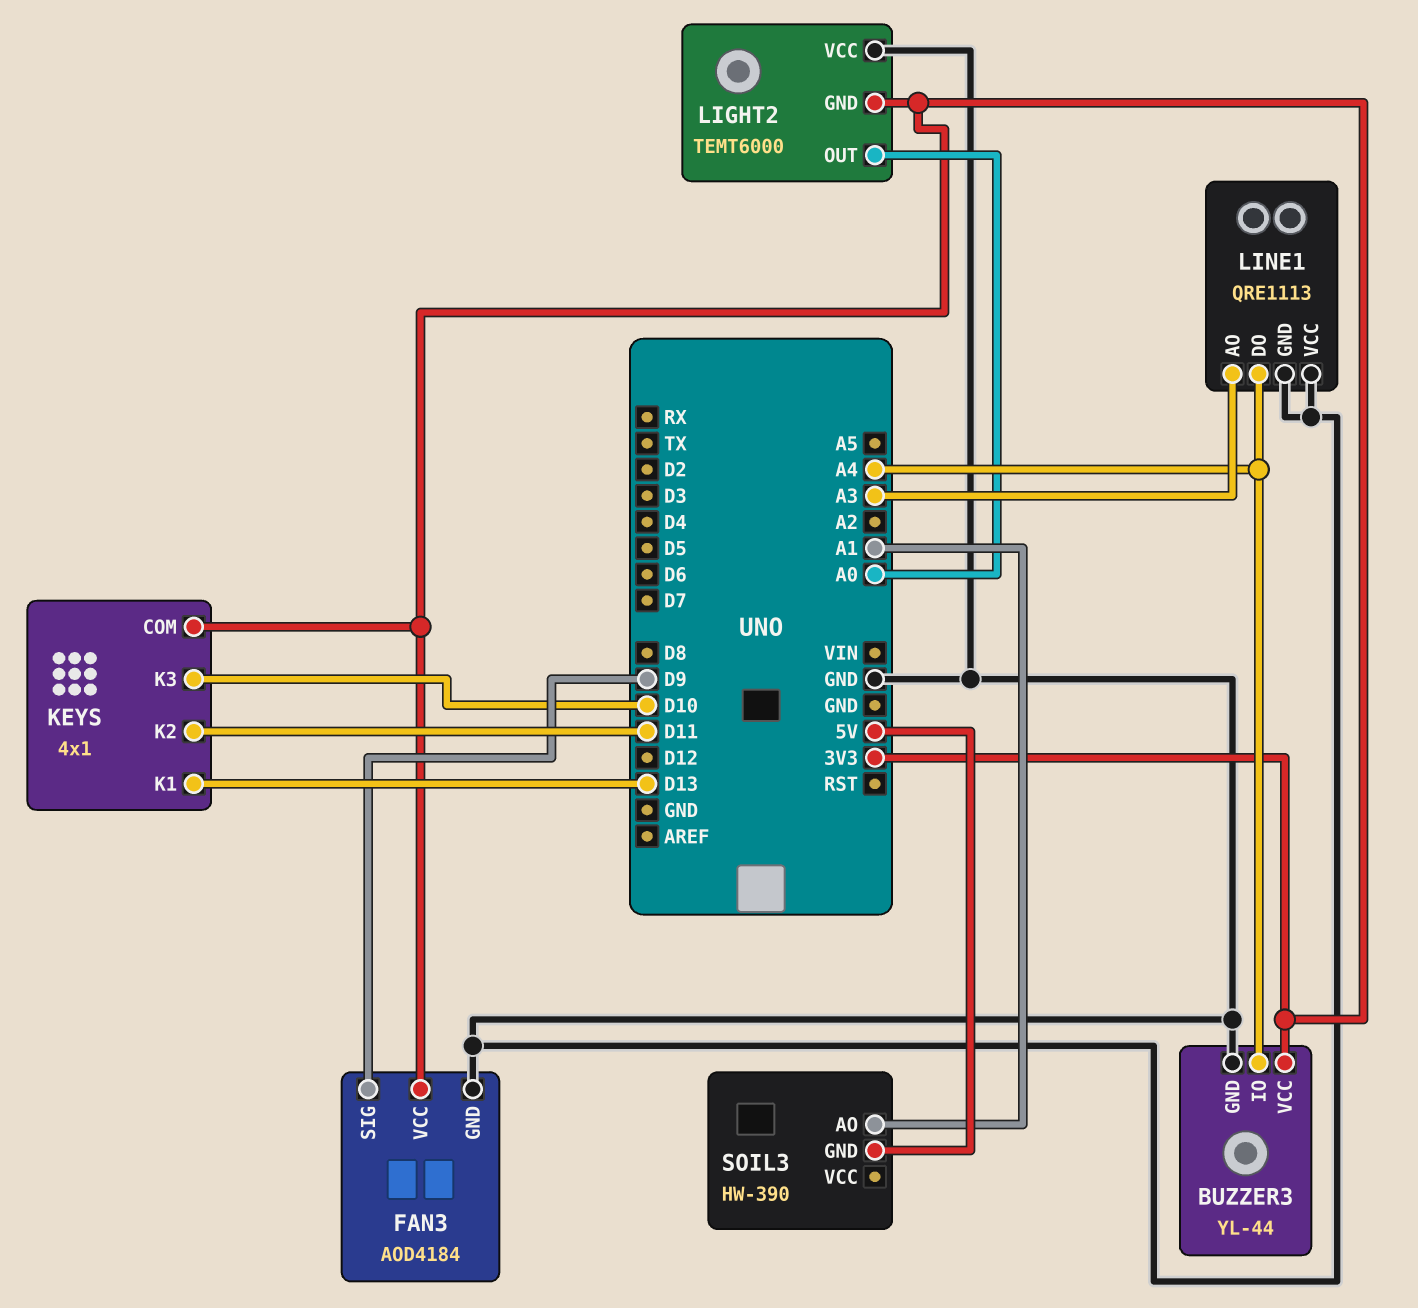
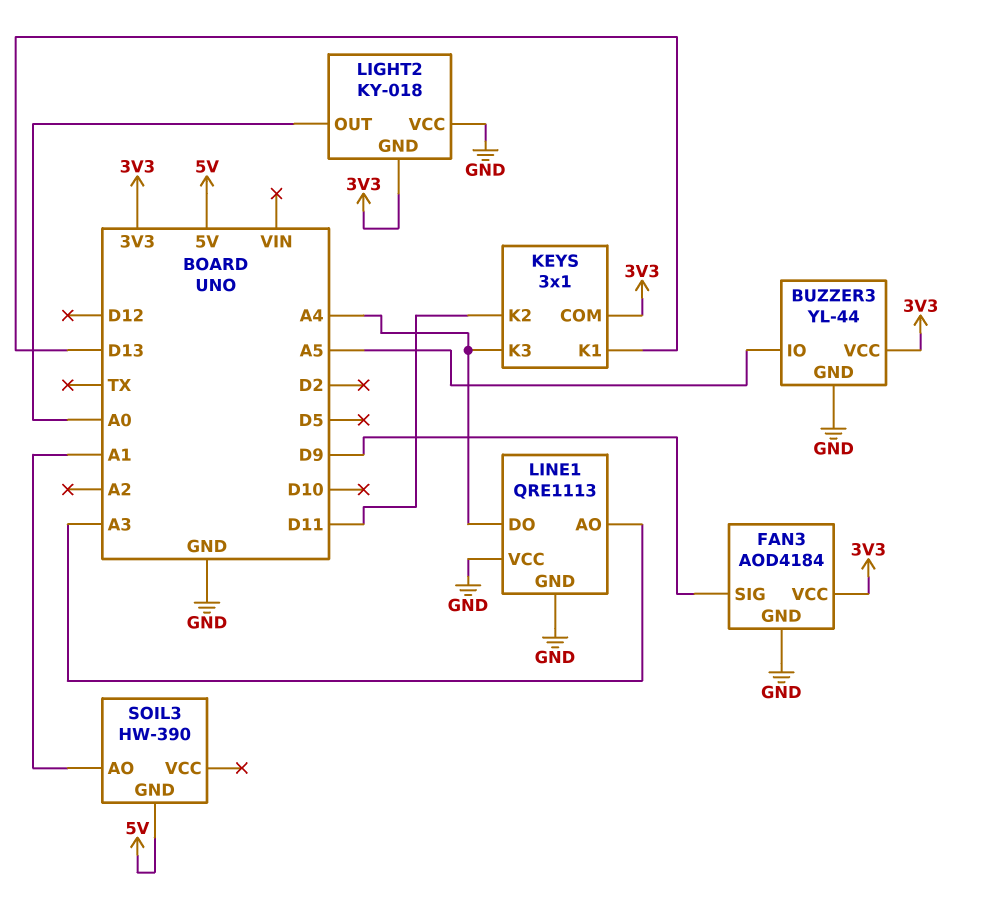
BUZZER3 pin IO: A4 -> A5
KEYS: 4x1 -> 3x1
KEYS pin K3: D10 -> A4
LIGHT2: TEMT6000 -> KY-018

